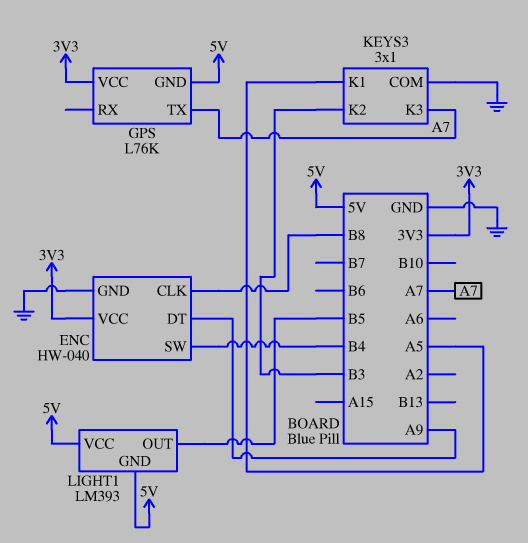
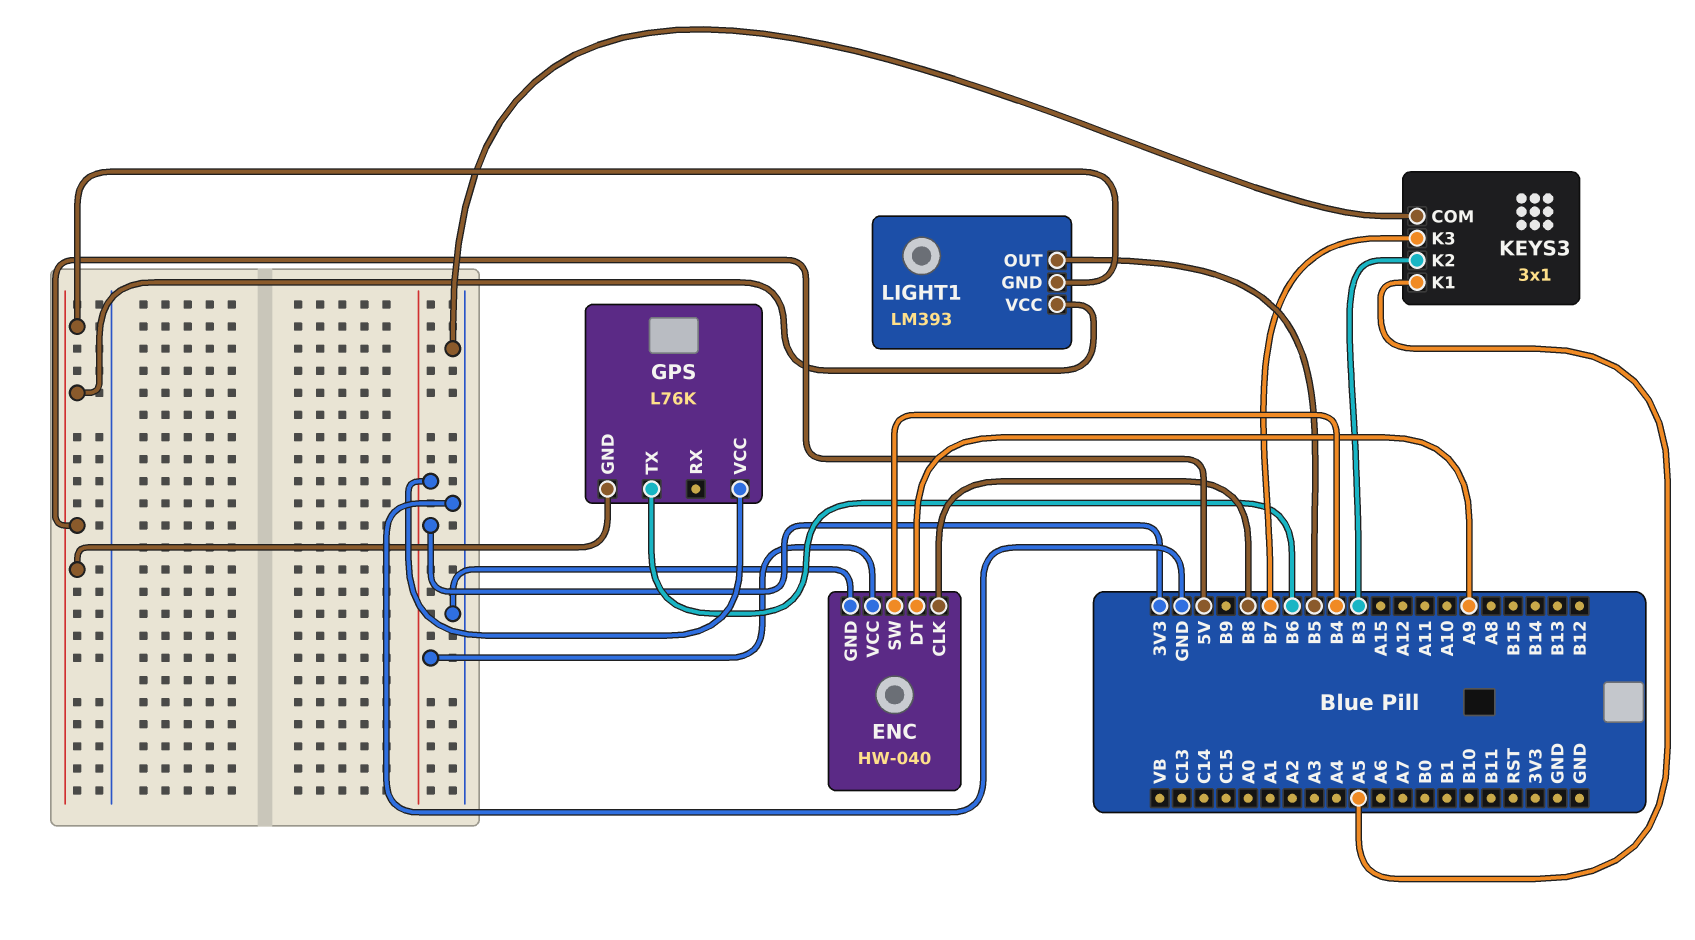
GPS pin TX: A7 -> B6
KEYS3 pin K3: A7 -> B7

